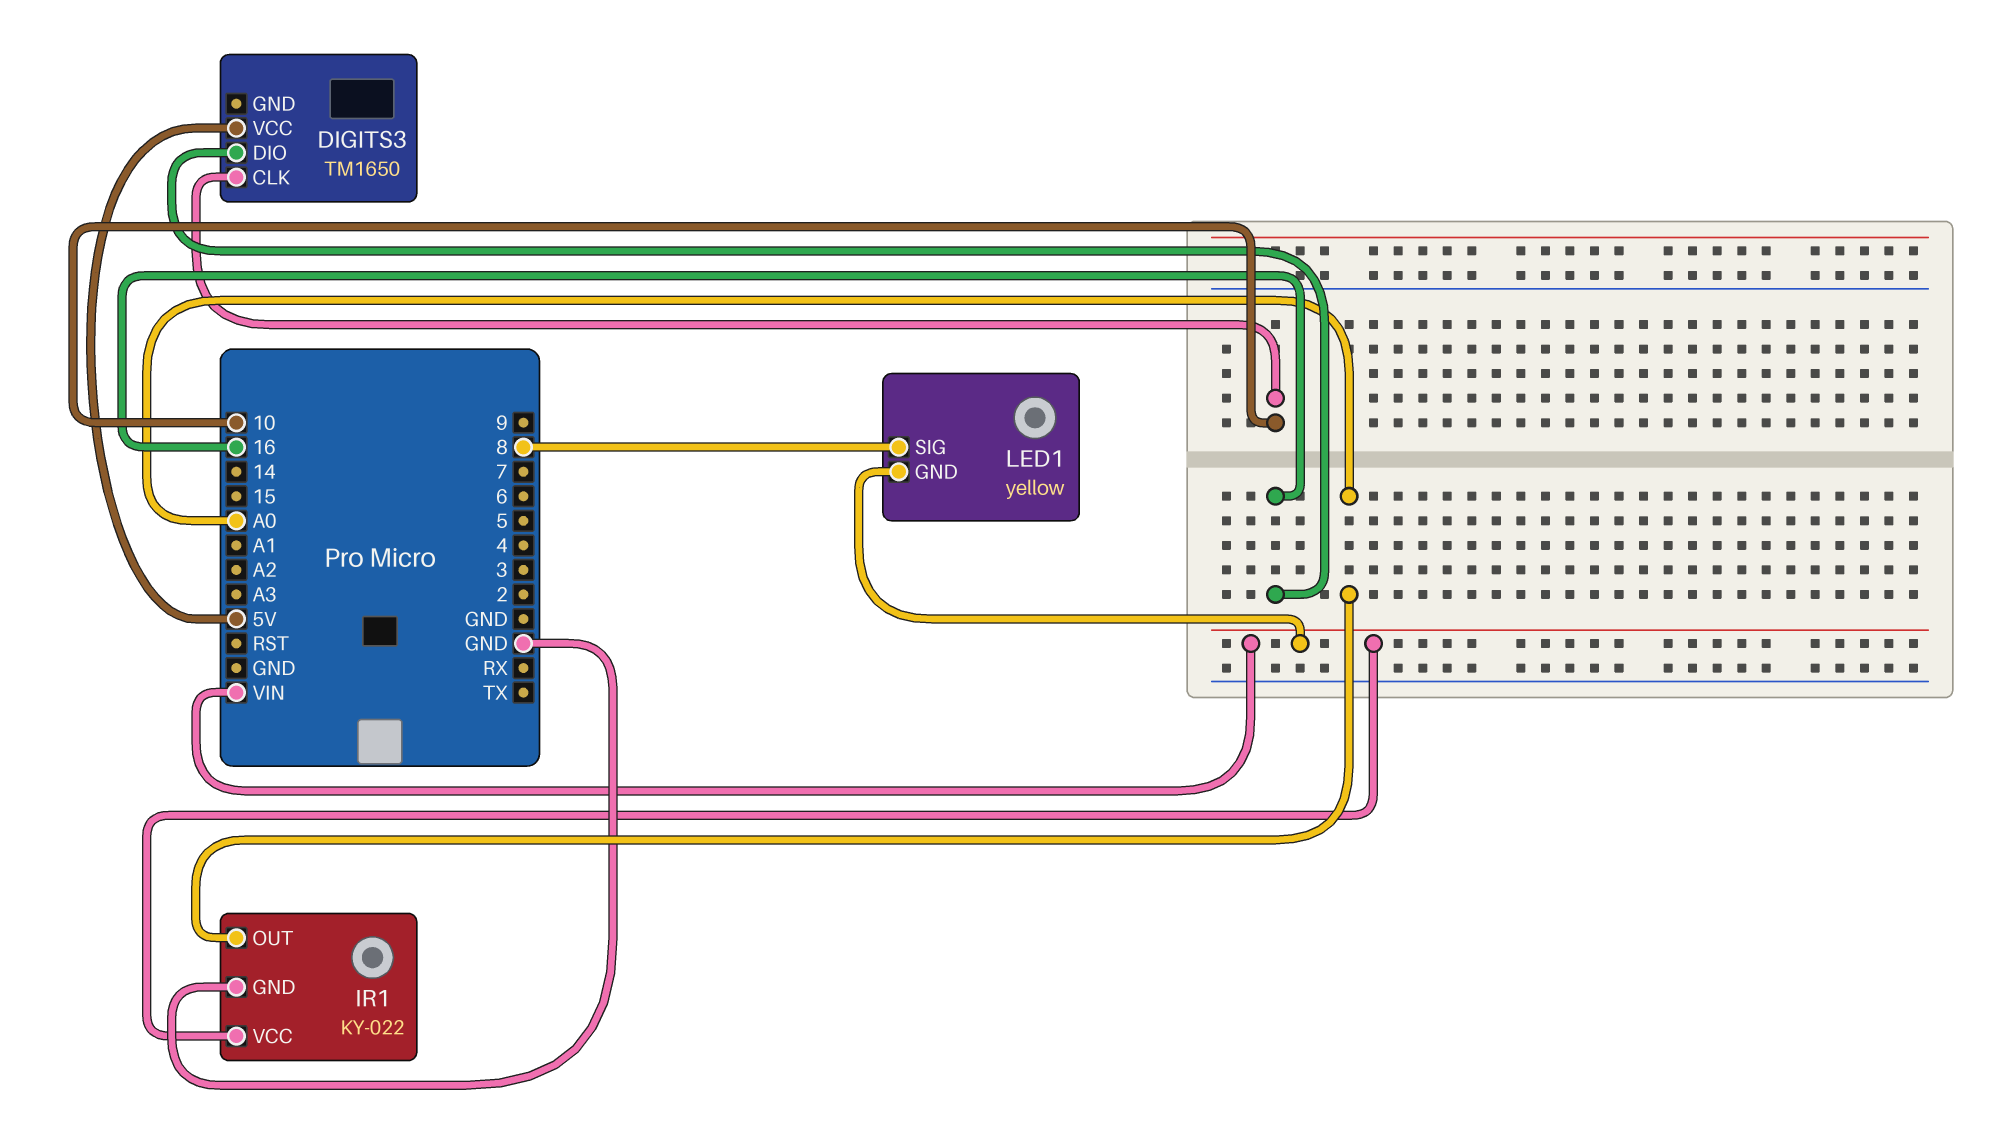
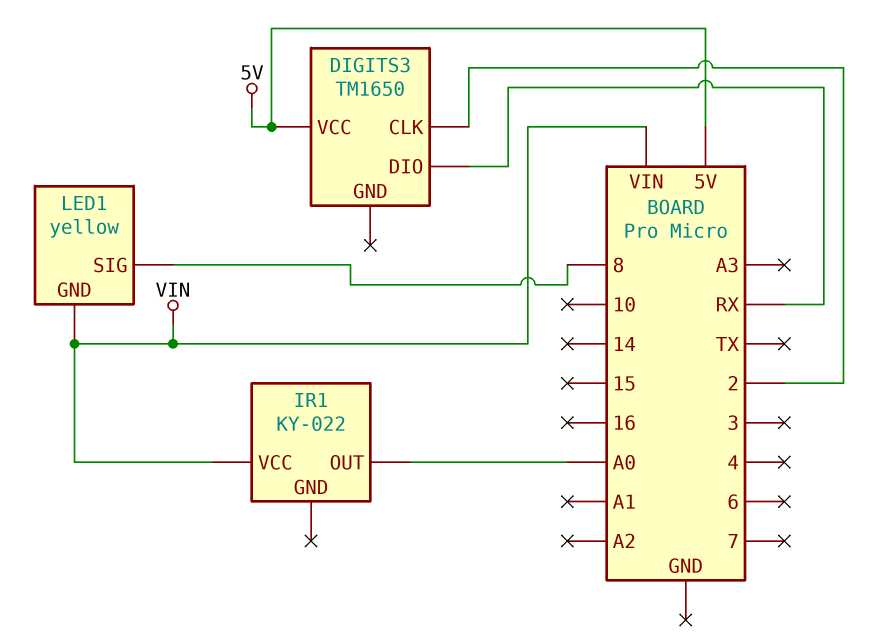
DIGITS3 pin CLK: 10 -> 2
DIGITS3 pin DIO: 16 -> RX
IR1 pin GND: GND -> none

